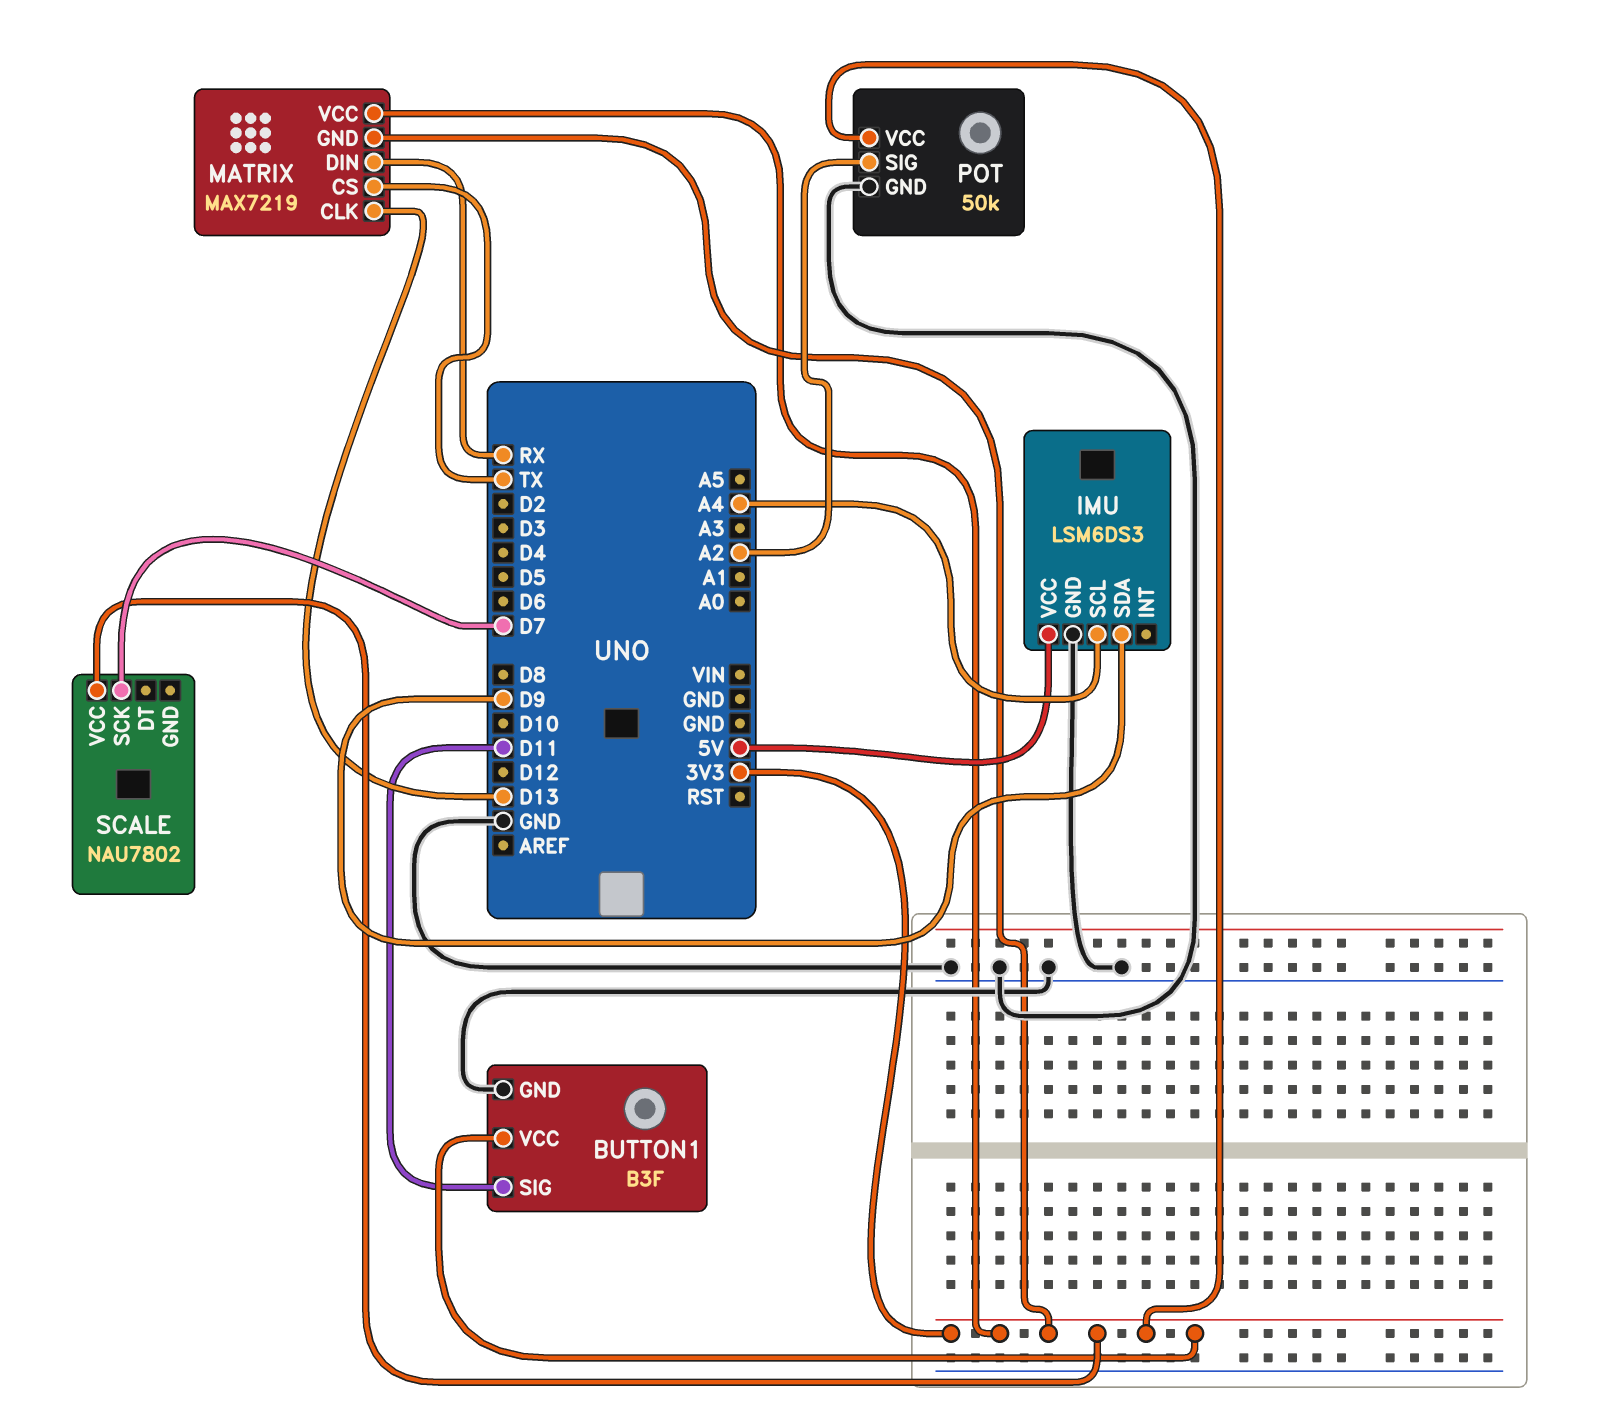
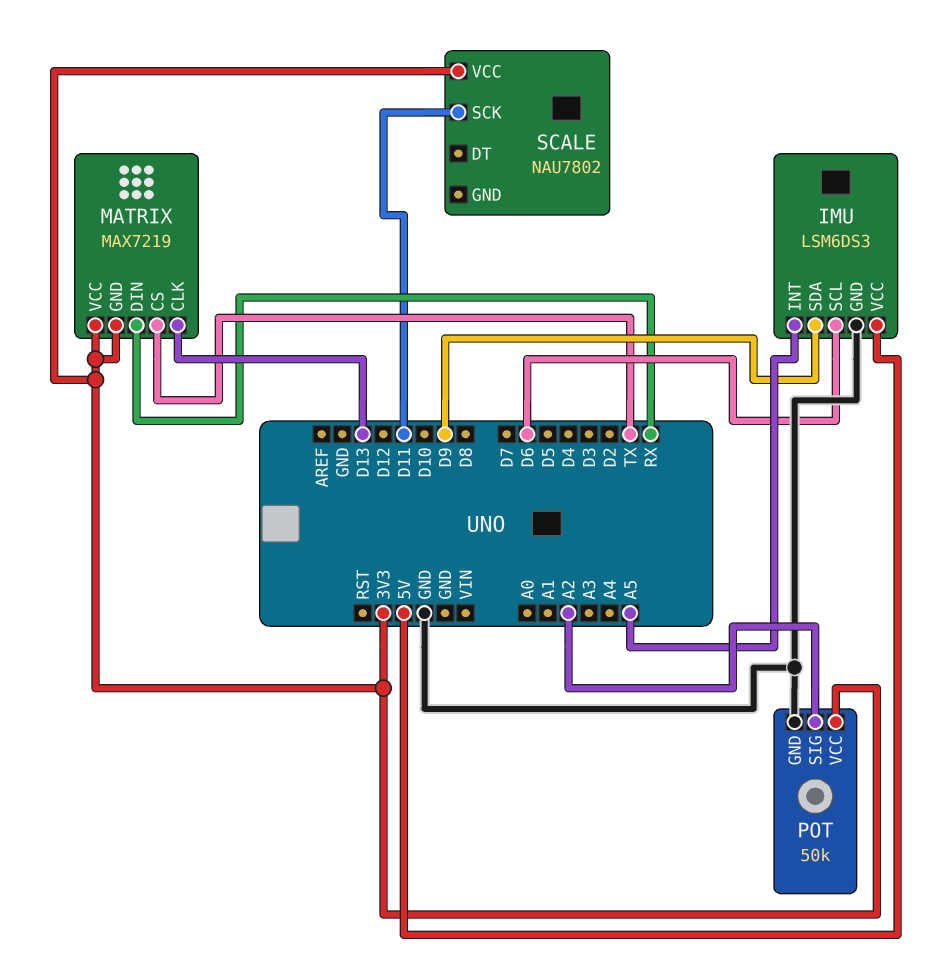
BUTTON1: B3F -> none
BUTTON1 pin GND: GND -> none
BUTTON1 pin SIG: D11 -> none
BUTTON1 pin VCC: 3V3 -> none
IMU pin INT: none -> A5
IMU pin SCL: A4 -> D6
SCALE pin SCK: D7 -> D11

